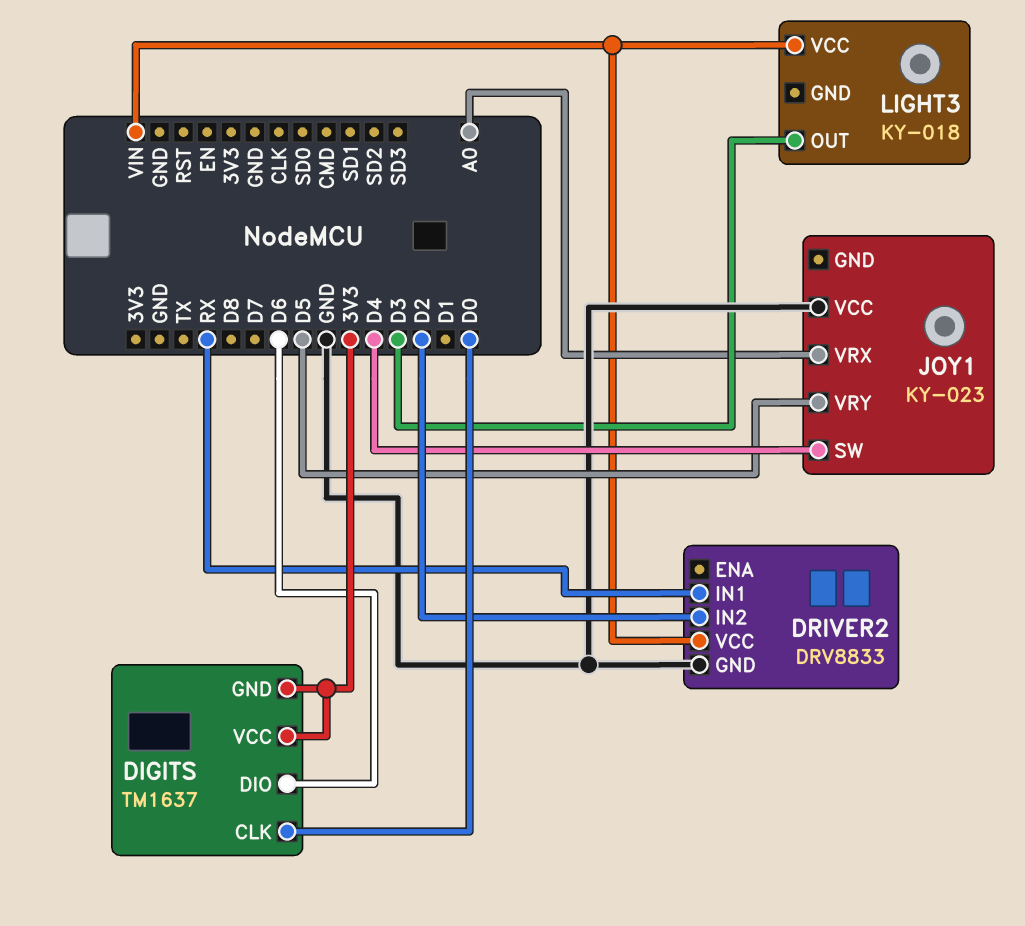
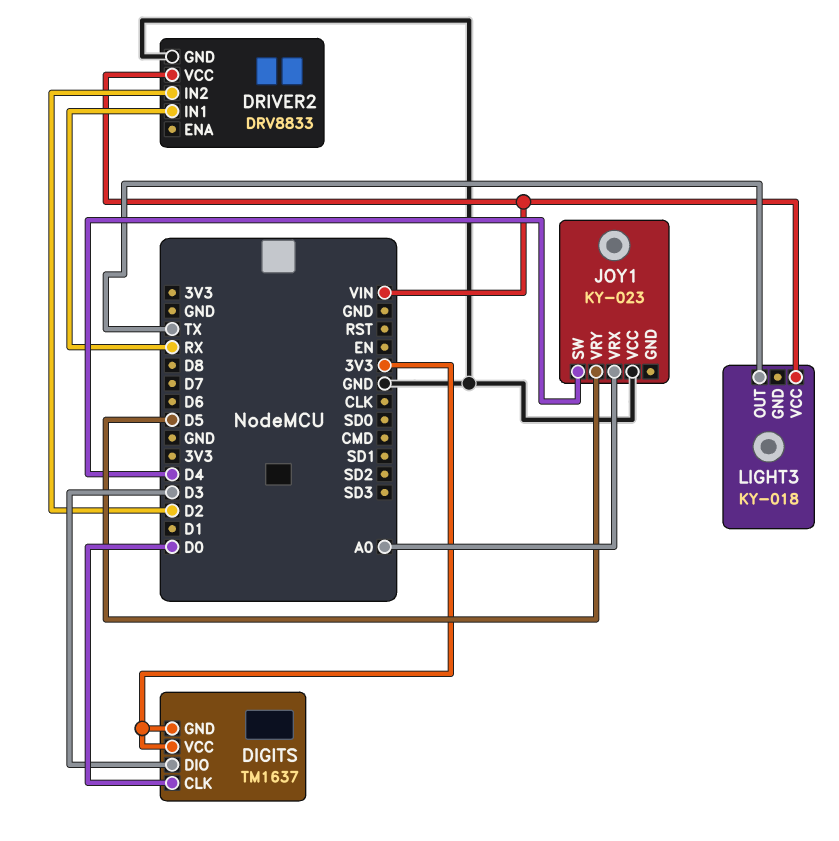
DIGITS pin DIO: D6 -> D3
LIGHT3 pin OUT: D3 -> TX

